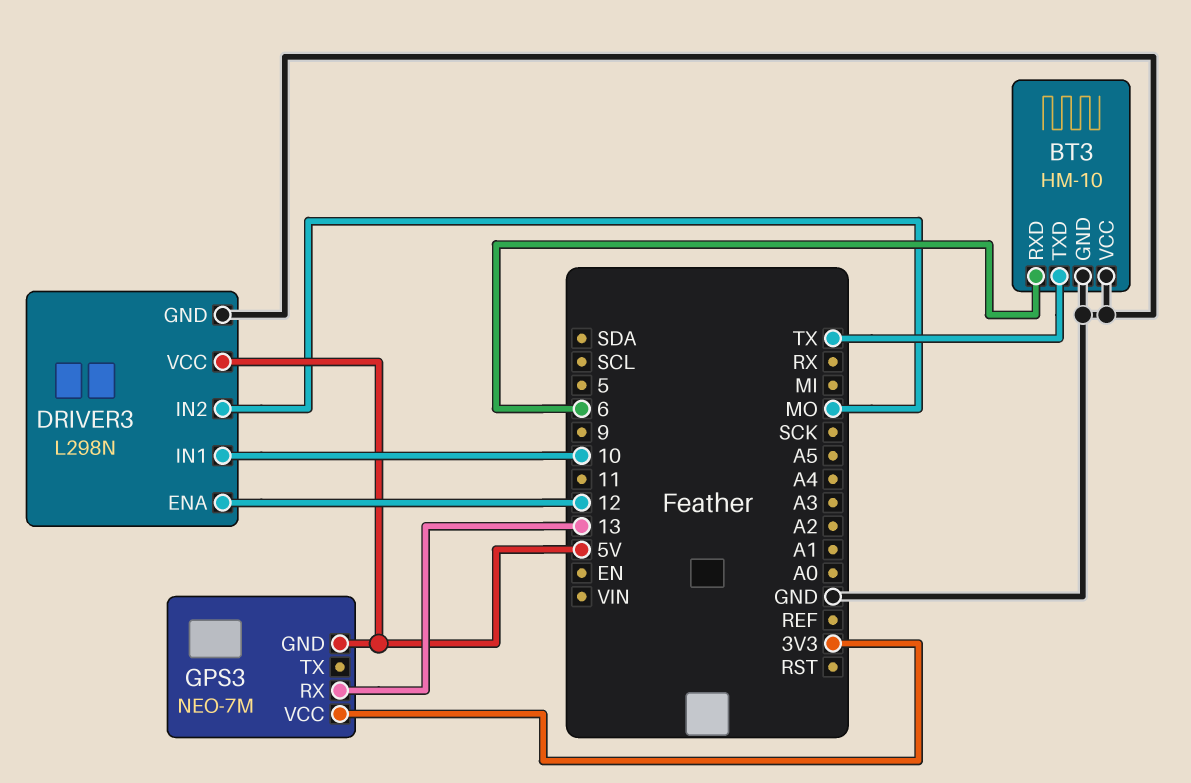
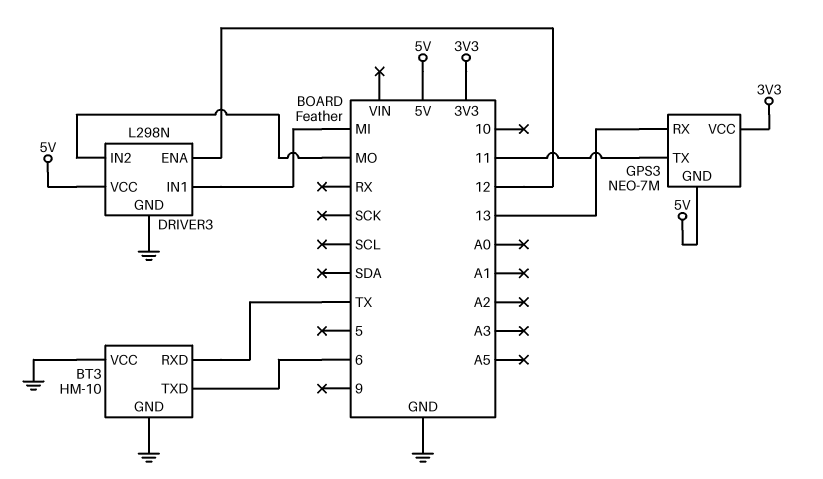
BT3 pin RXD: 6 -> TX
BT3 pin TXD: TX -> 6
DRIVER3 pin IN1: 10 -> MI
GPS3 pin TX: none -> 11

